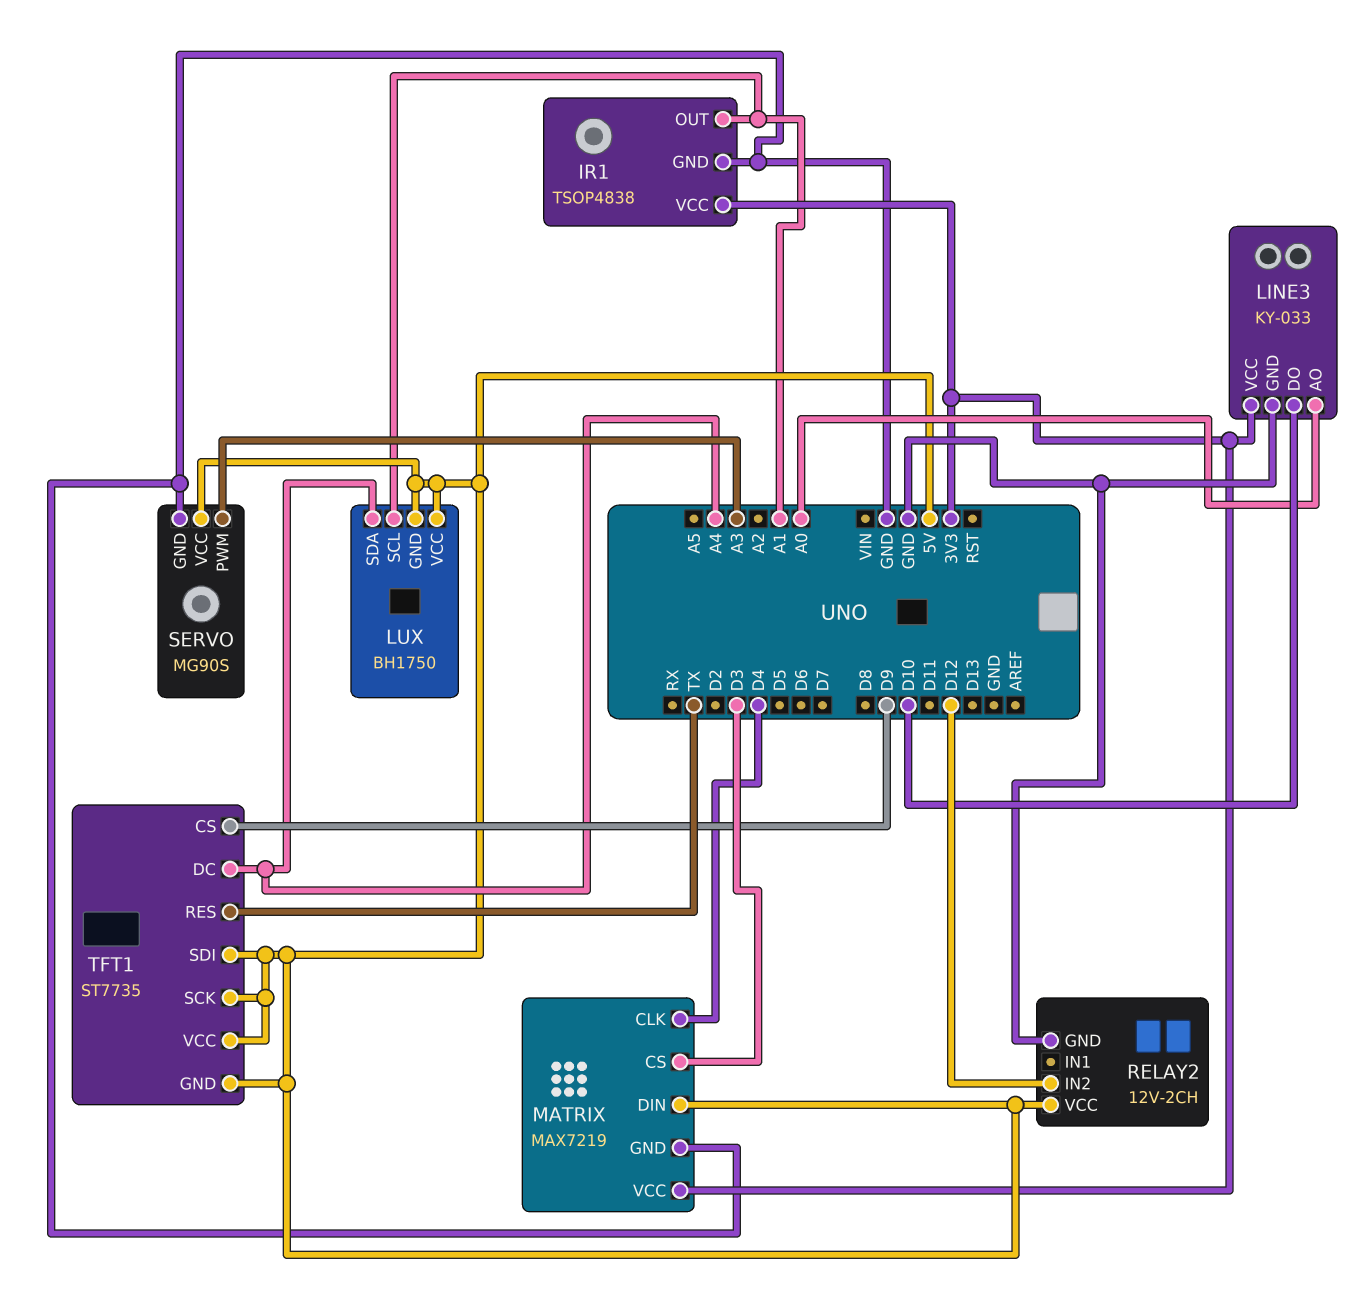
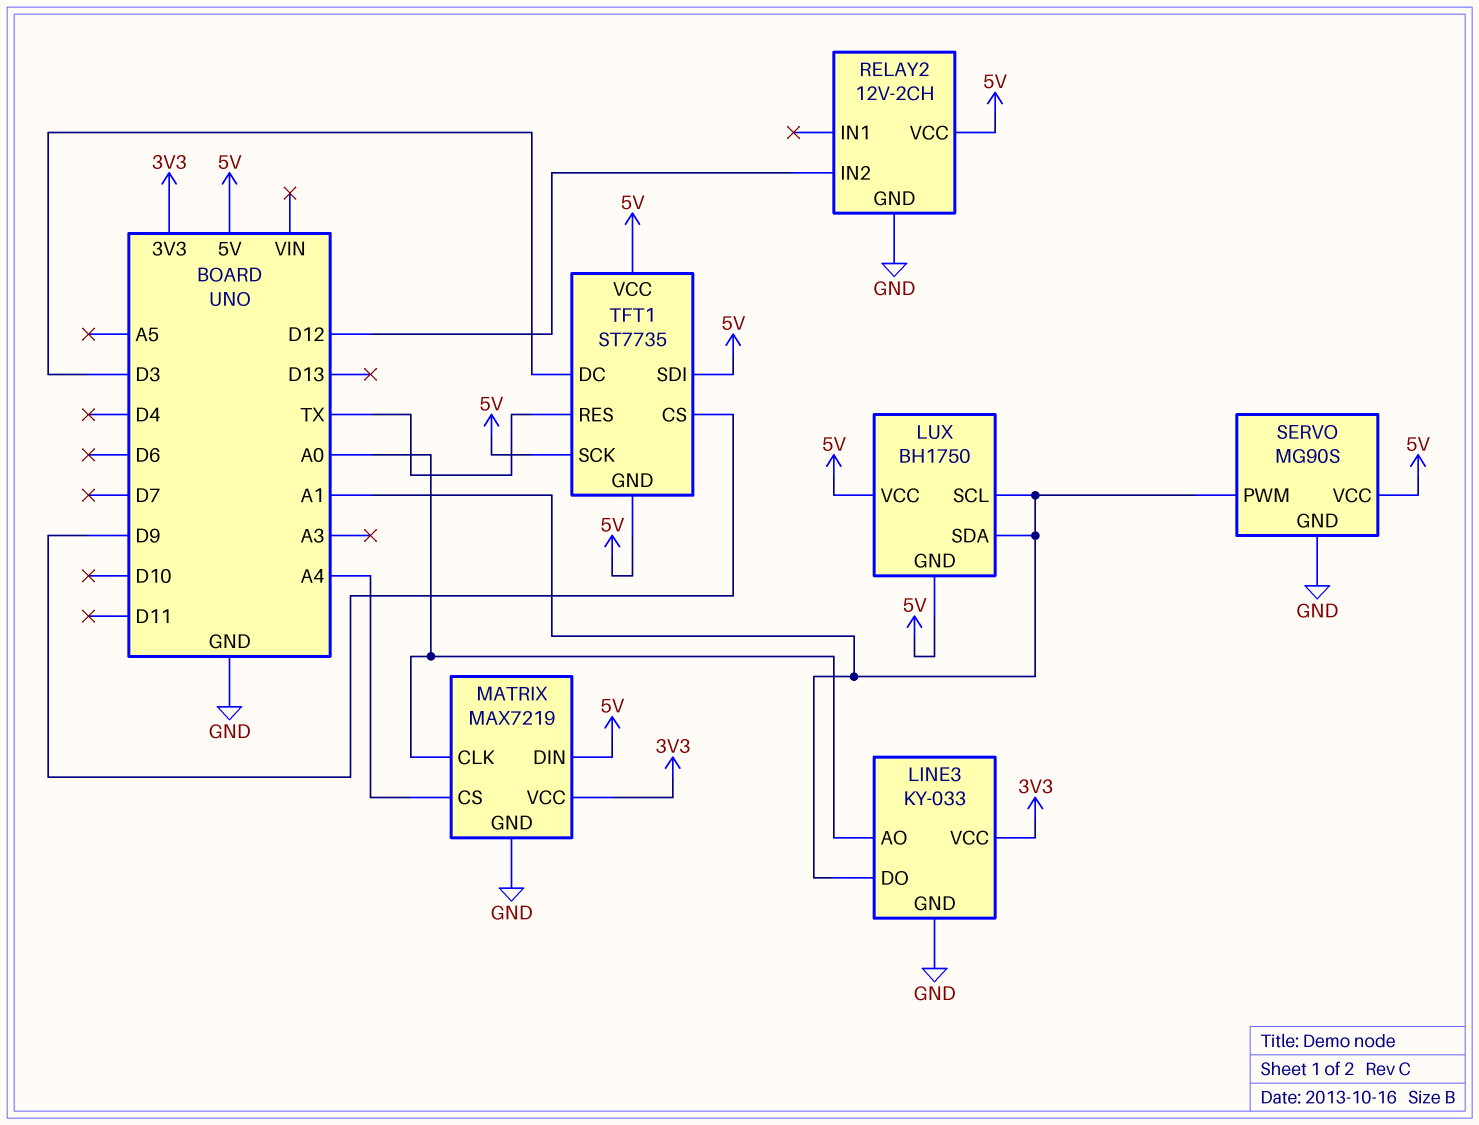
IR1: TSOP4838 -> none
IR1 pin GND: GND -> none
IR1 pin OUT: A1 -> none
IR1 pin VCC: 3V3 -> none
LINE3 pin DO: D10 -> A1
LUX pin SDA: A4 -> A1
MATRIX pin CLK: D4 -> A0
MATRIX pin CS: D3 -> A4
SERVO pin PWM: A3 -> A1
TFT1 pin DC: A4 -> D3

